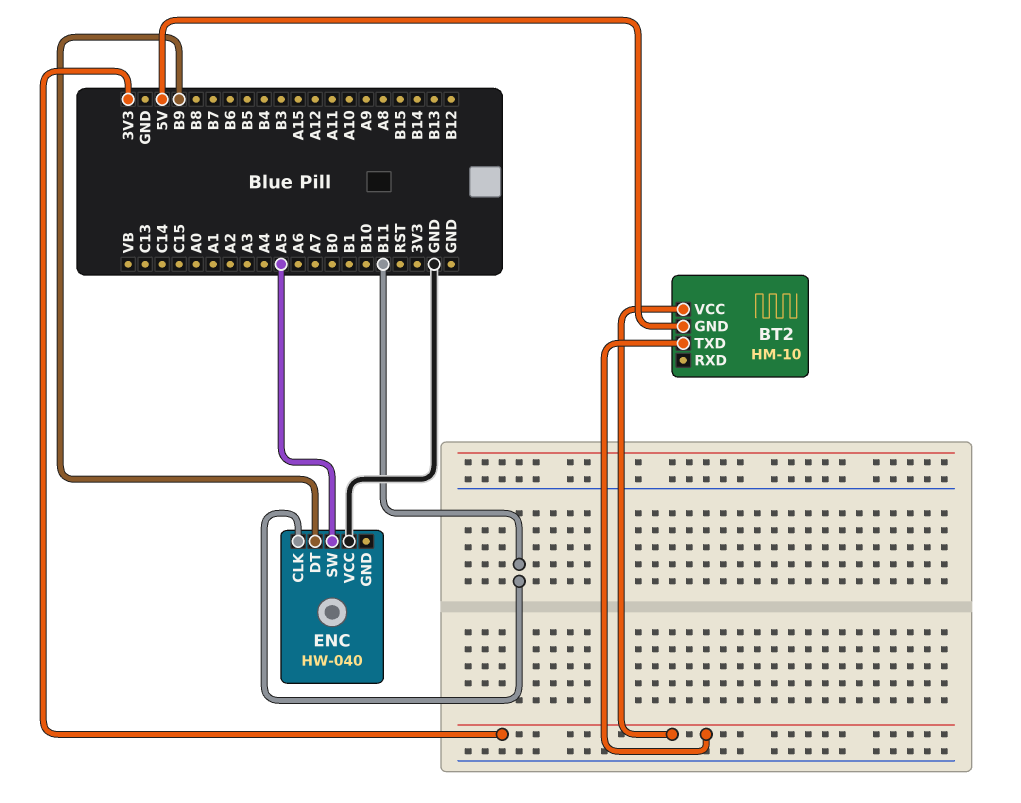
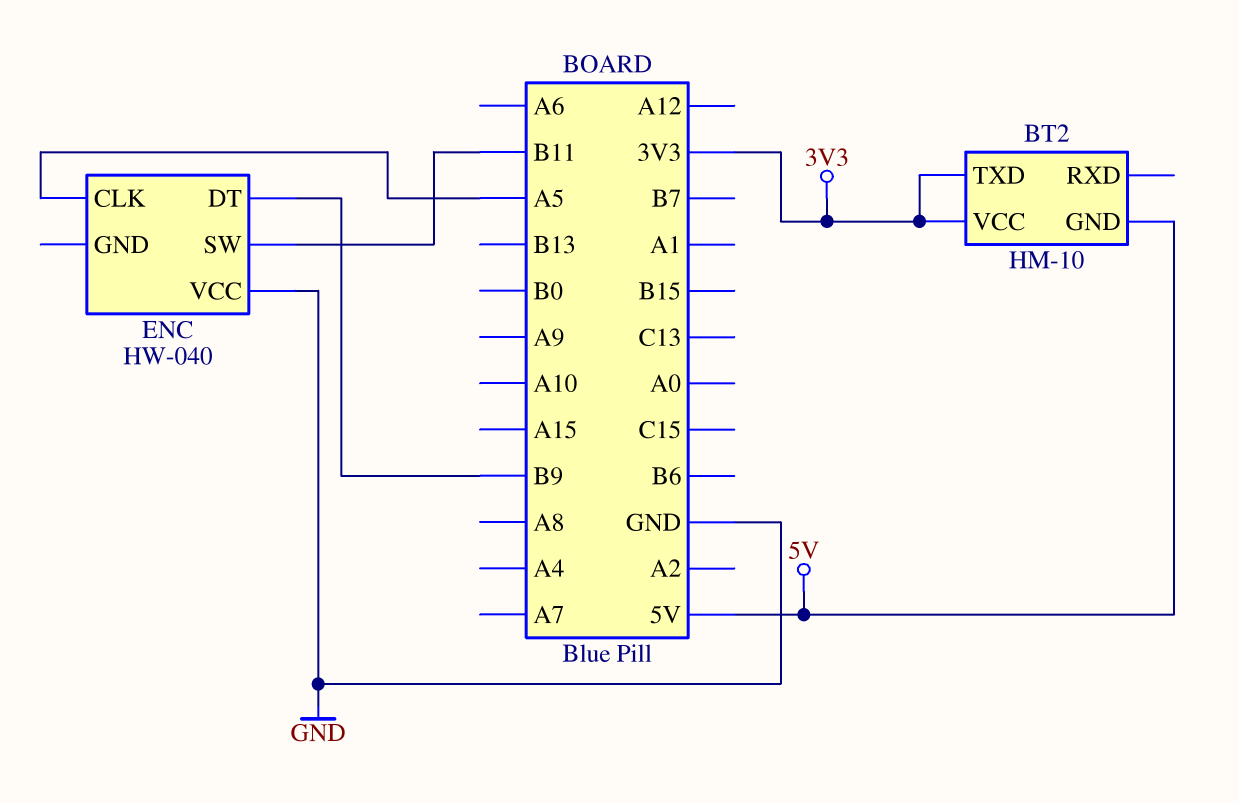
ENC pin CLK: B11 -> A5
ENC pin SW: A5 -> B11

